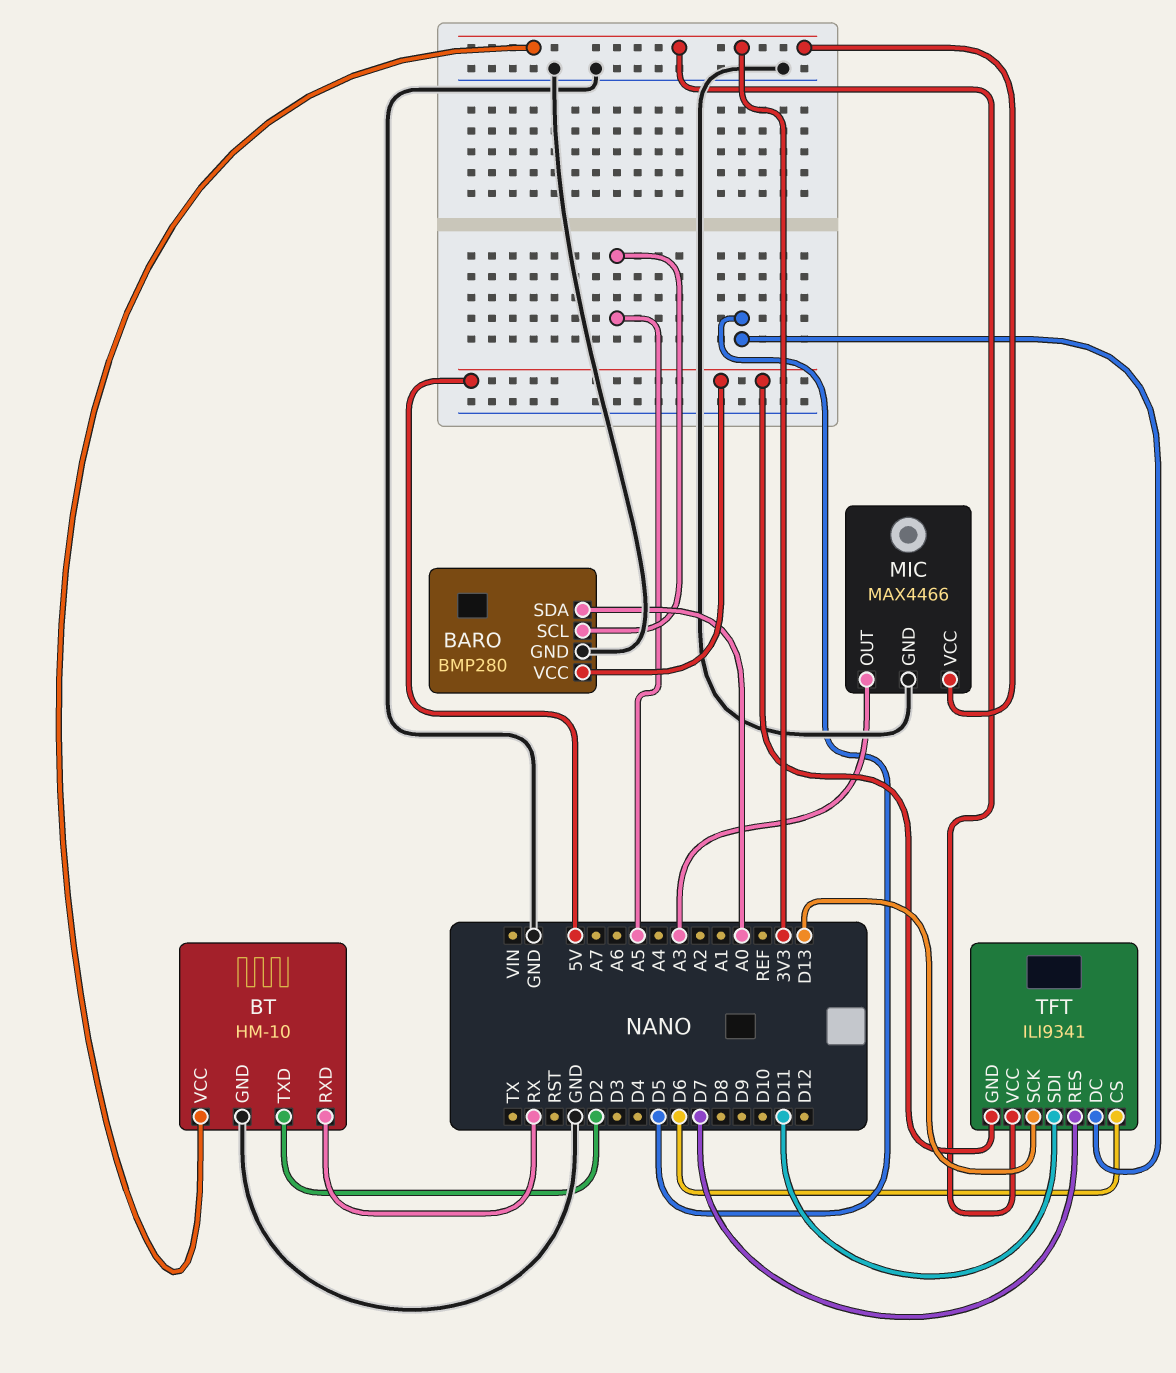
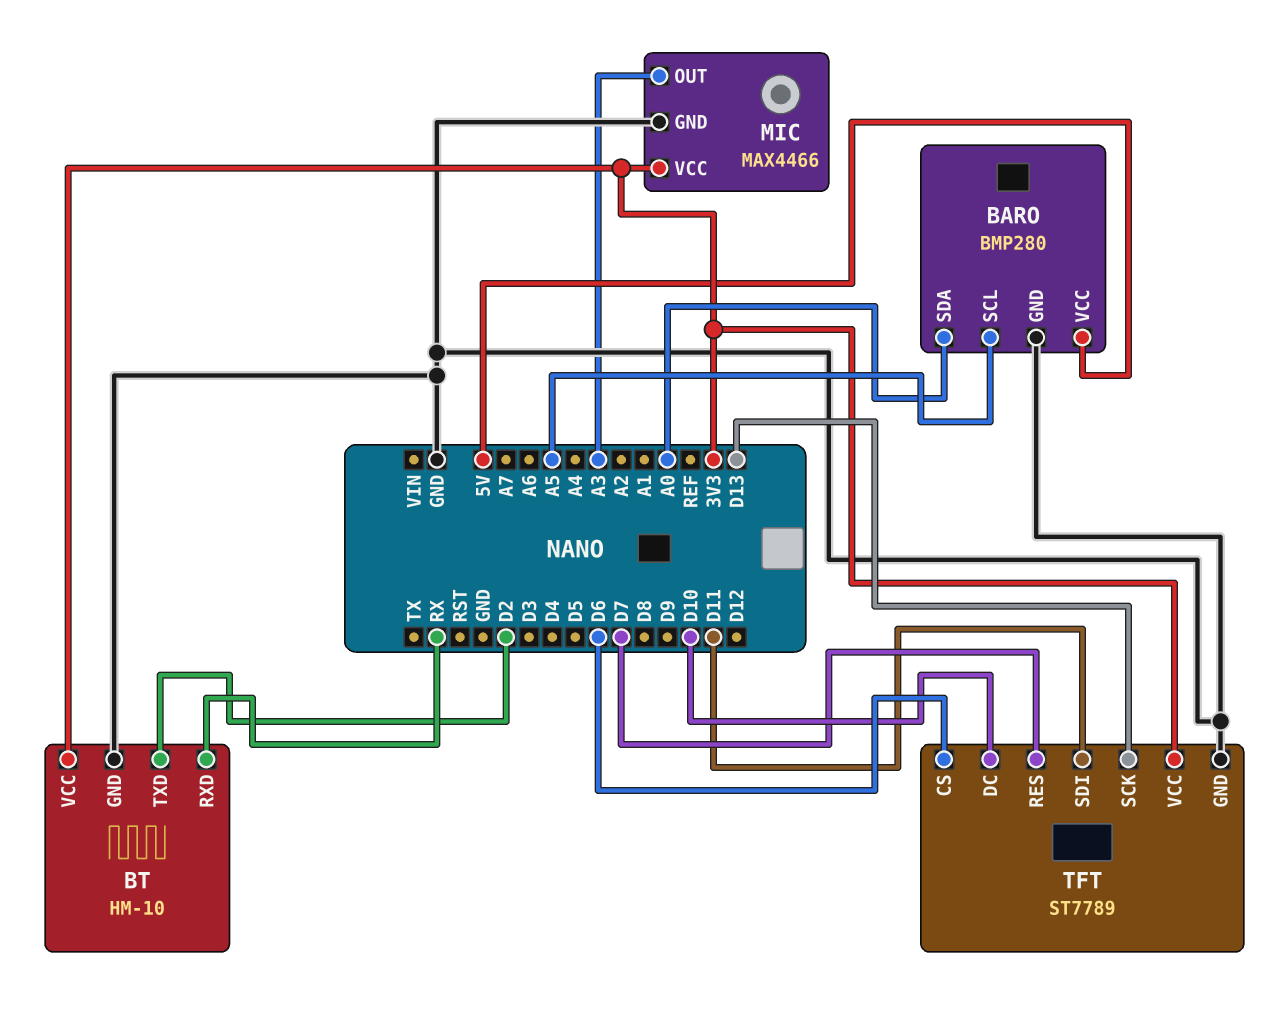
TFT: ILI9341 -> ST7789
TFT pin DC: D5 -> D10
TFT pin GND: 5V -> GND

